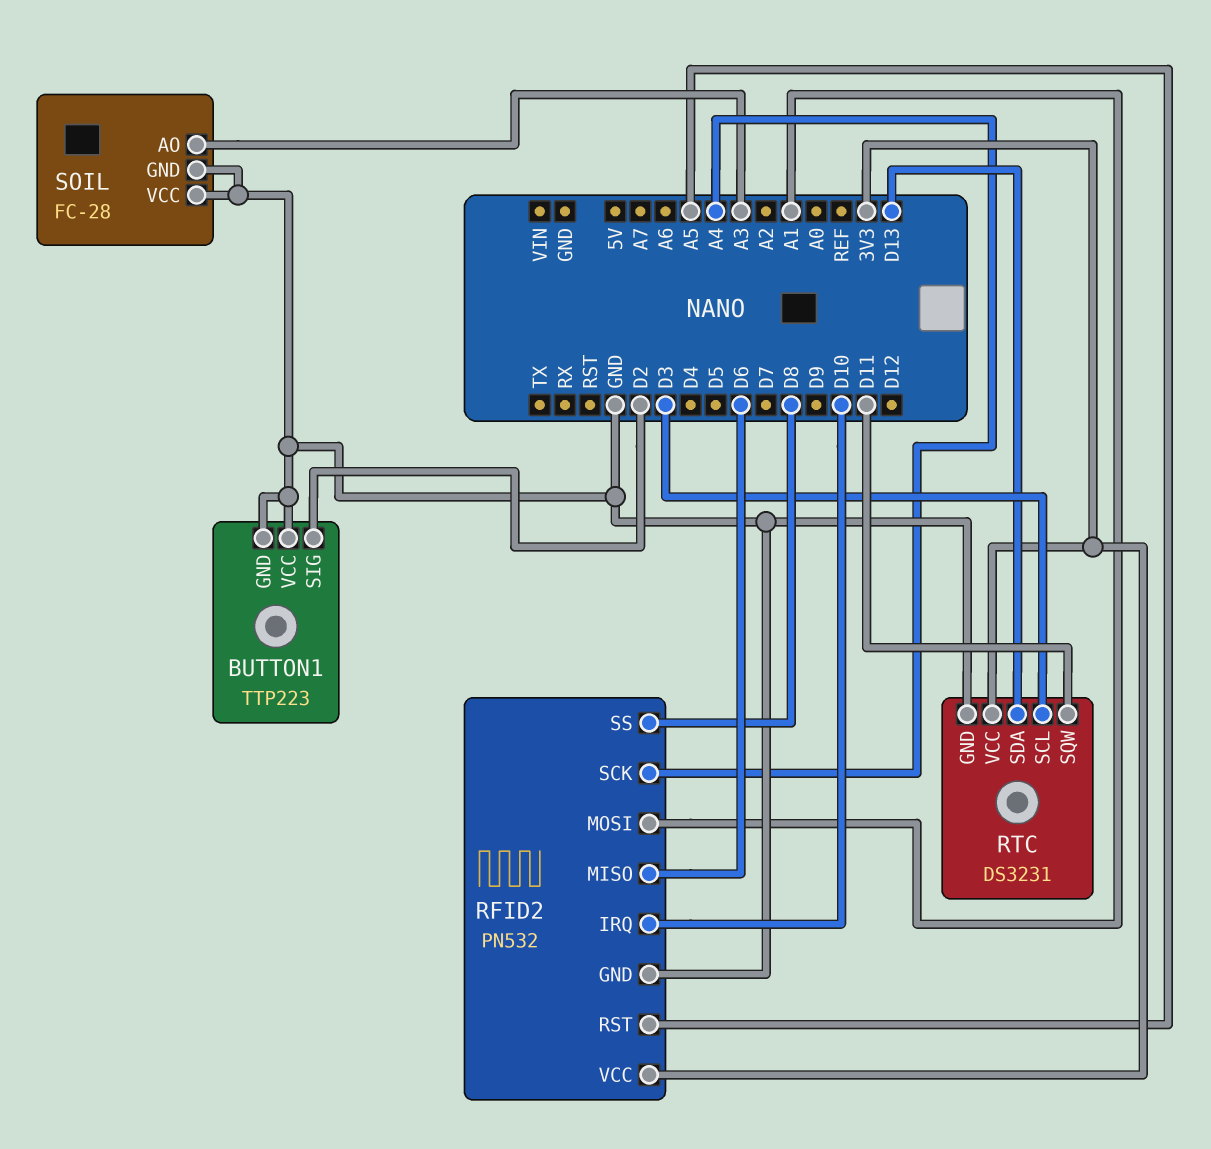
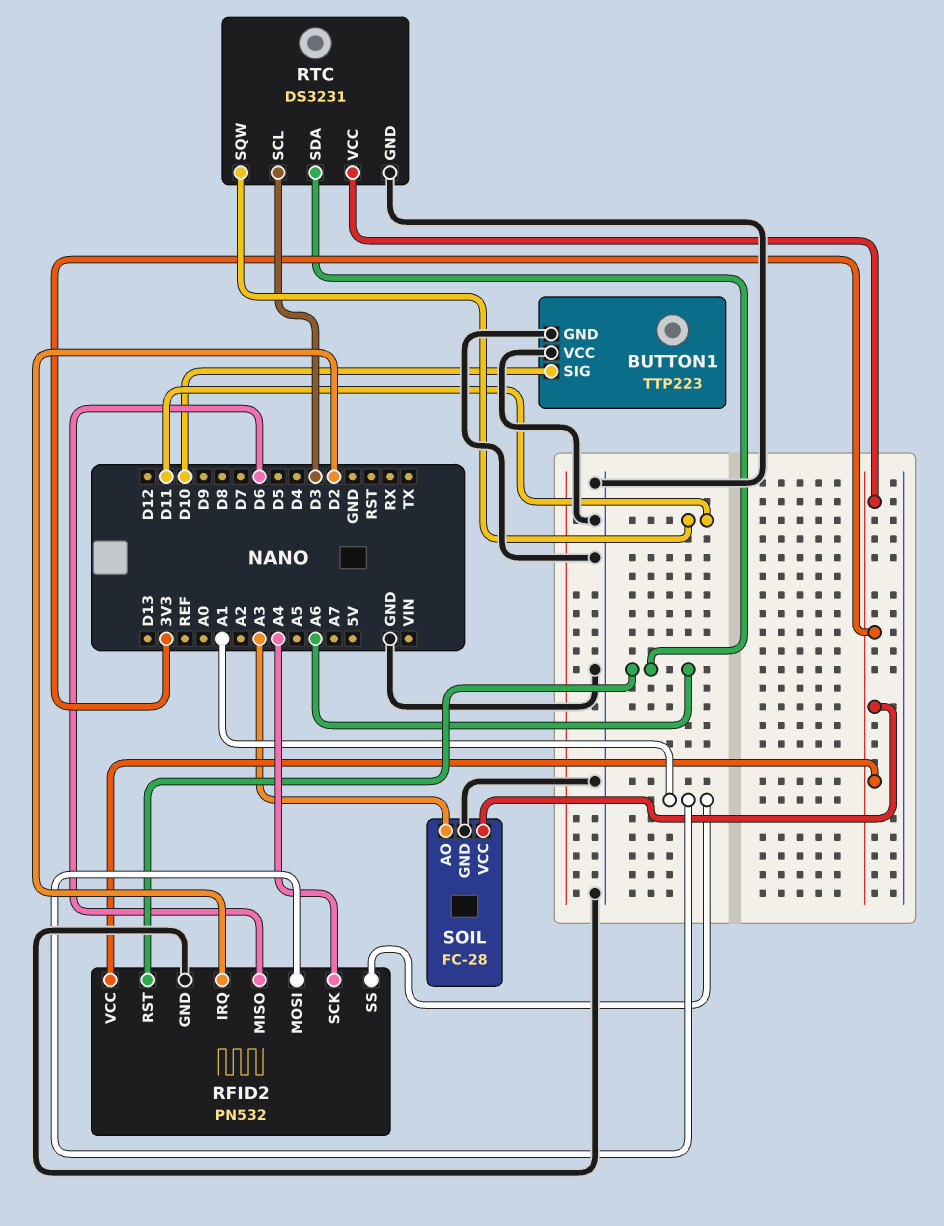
BUTTON1 pin SIG: D2 -> D10
RFID2 pin IRQ: D10 -> D2
RFID2 pin RST: A5 -> A6
RFID2 pin SS: D8 -> A1
RTC pin SDA: D13 -> A6
SOIL pin VCC: GND -> 3V3

